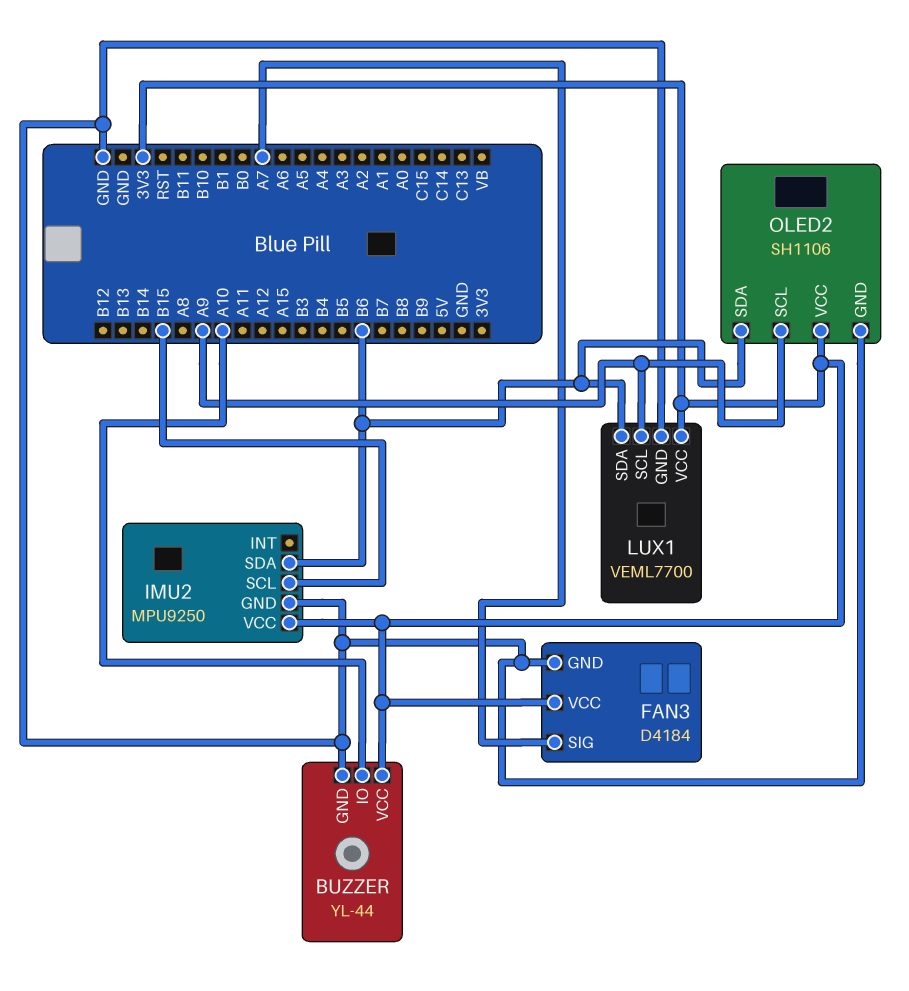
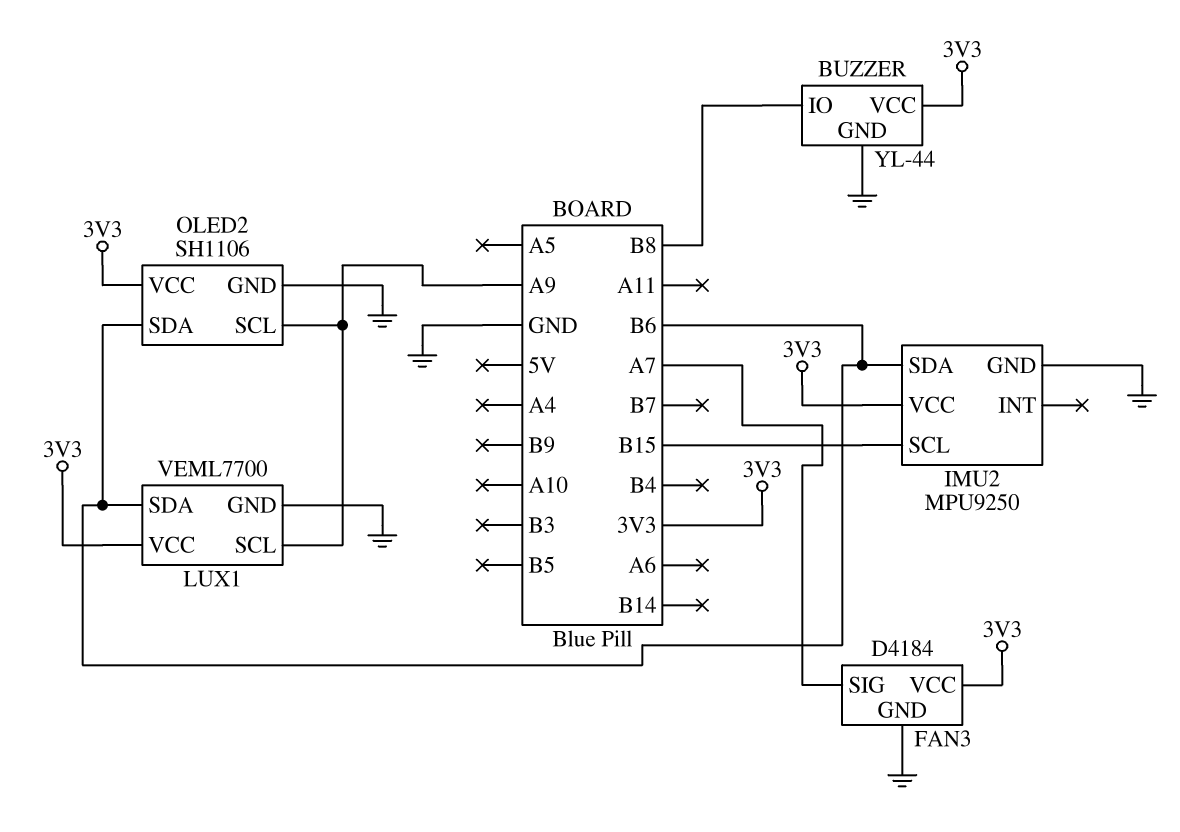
BUZZER pin IO: A10 -> B8

